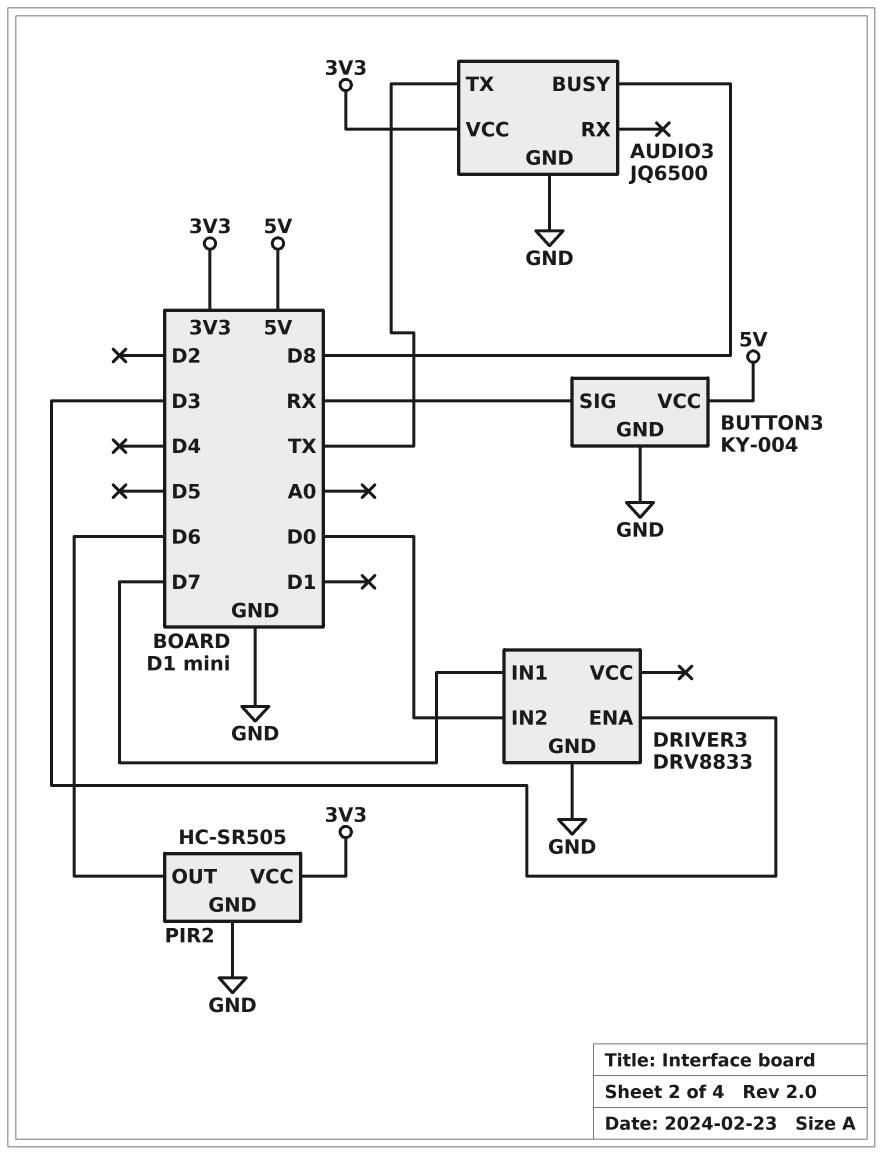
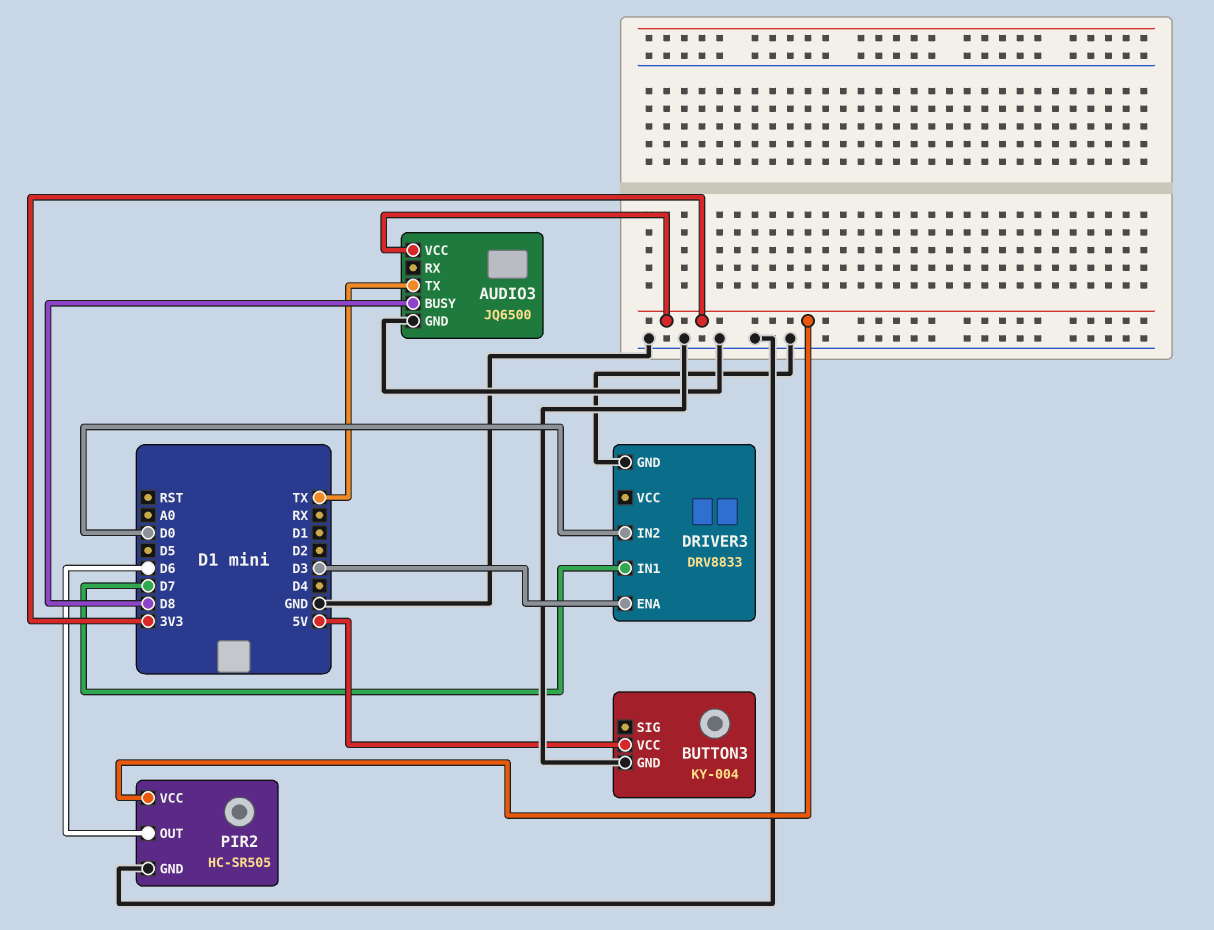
BUTTON3 pin SIG: RX -> none

